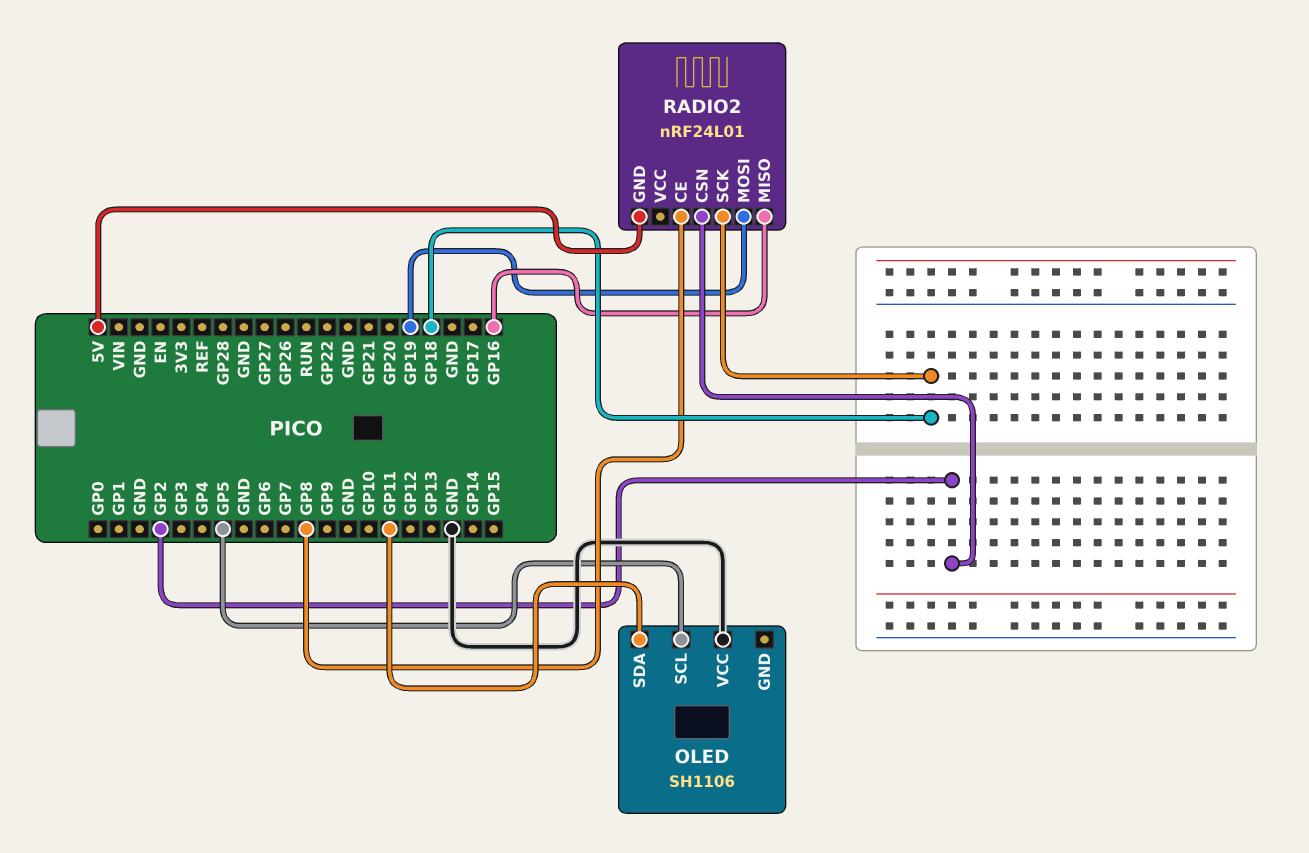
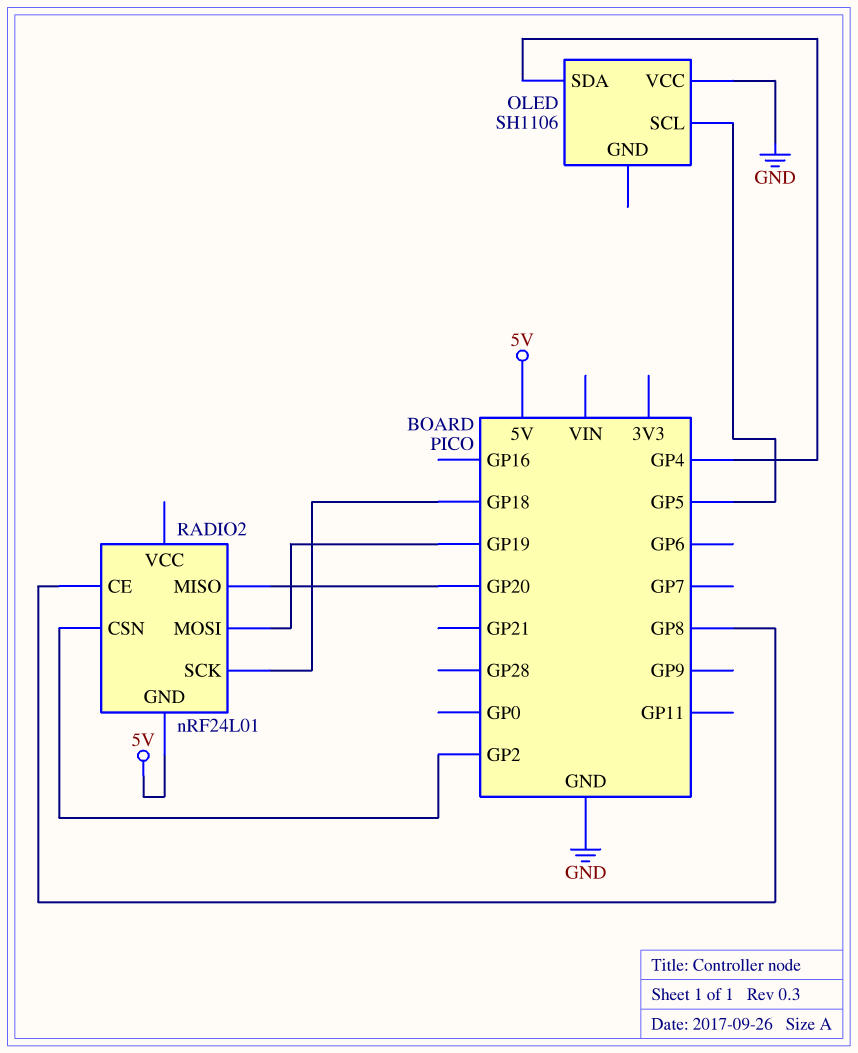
OLED pin SDA: GP11 -> GP4
RADIO2 pin MISO: GP16 -> GP20

